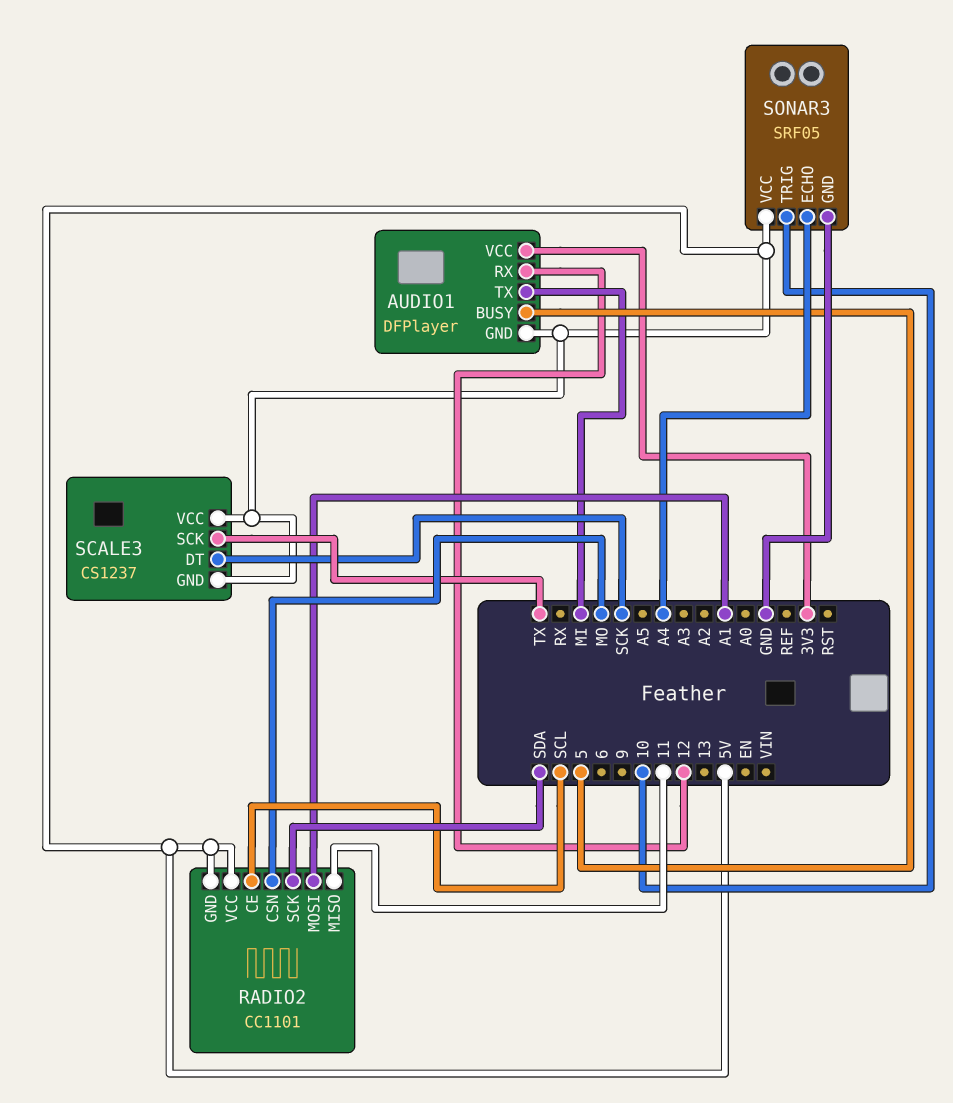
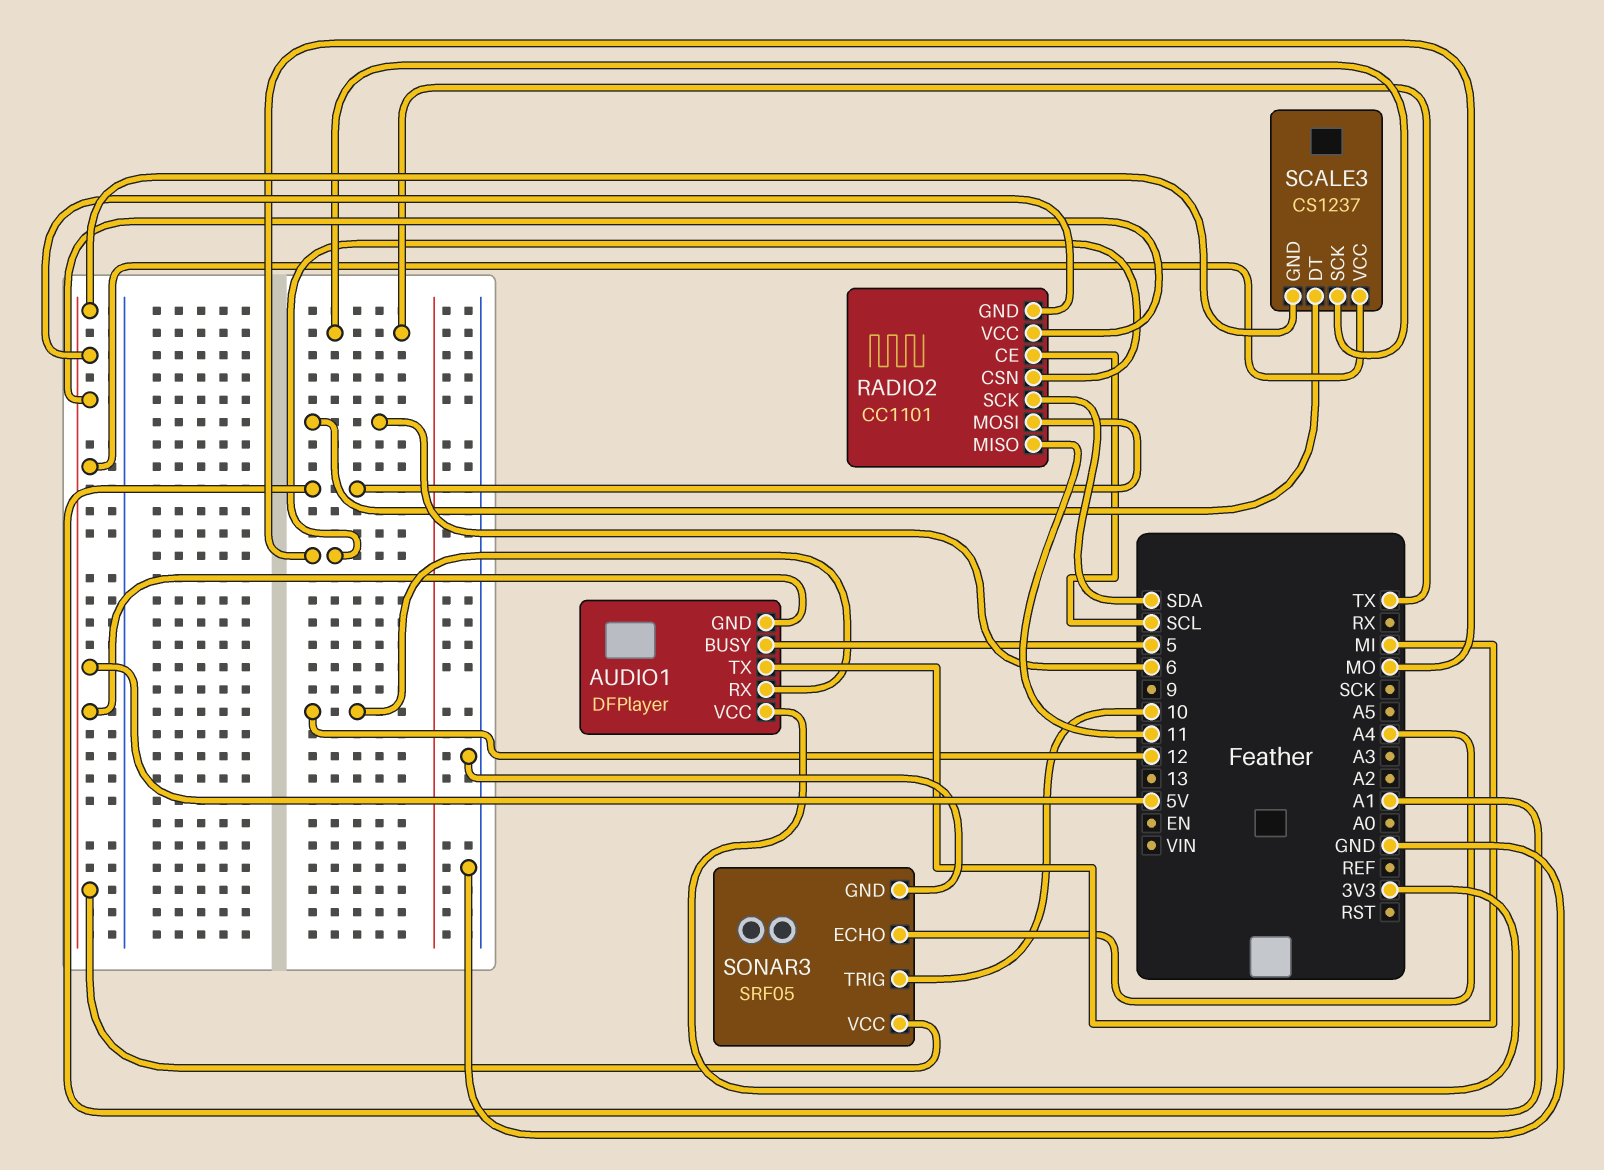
SCALE3 pin DT: SCK -> 6

